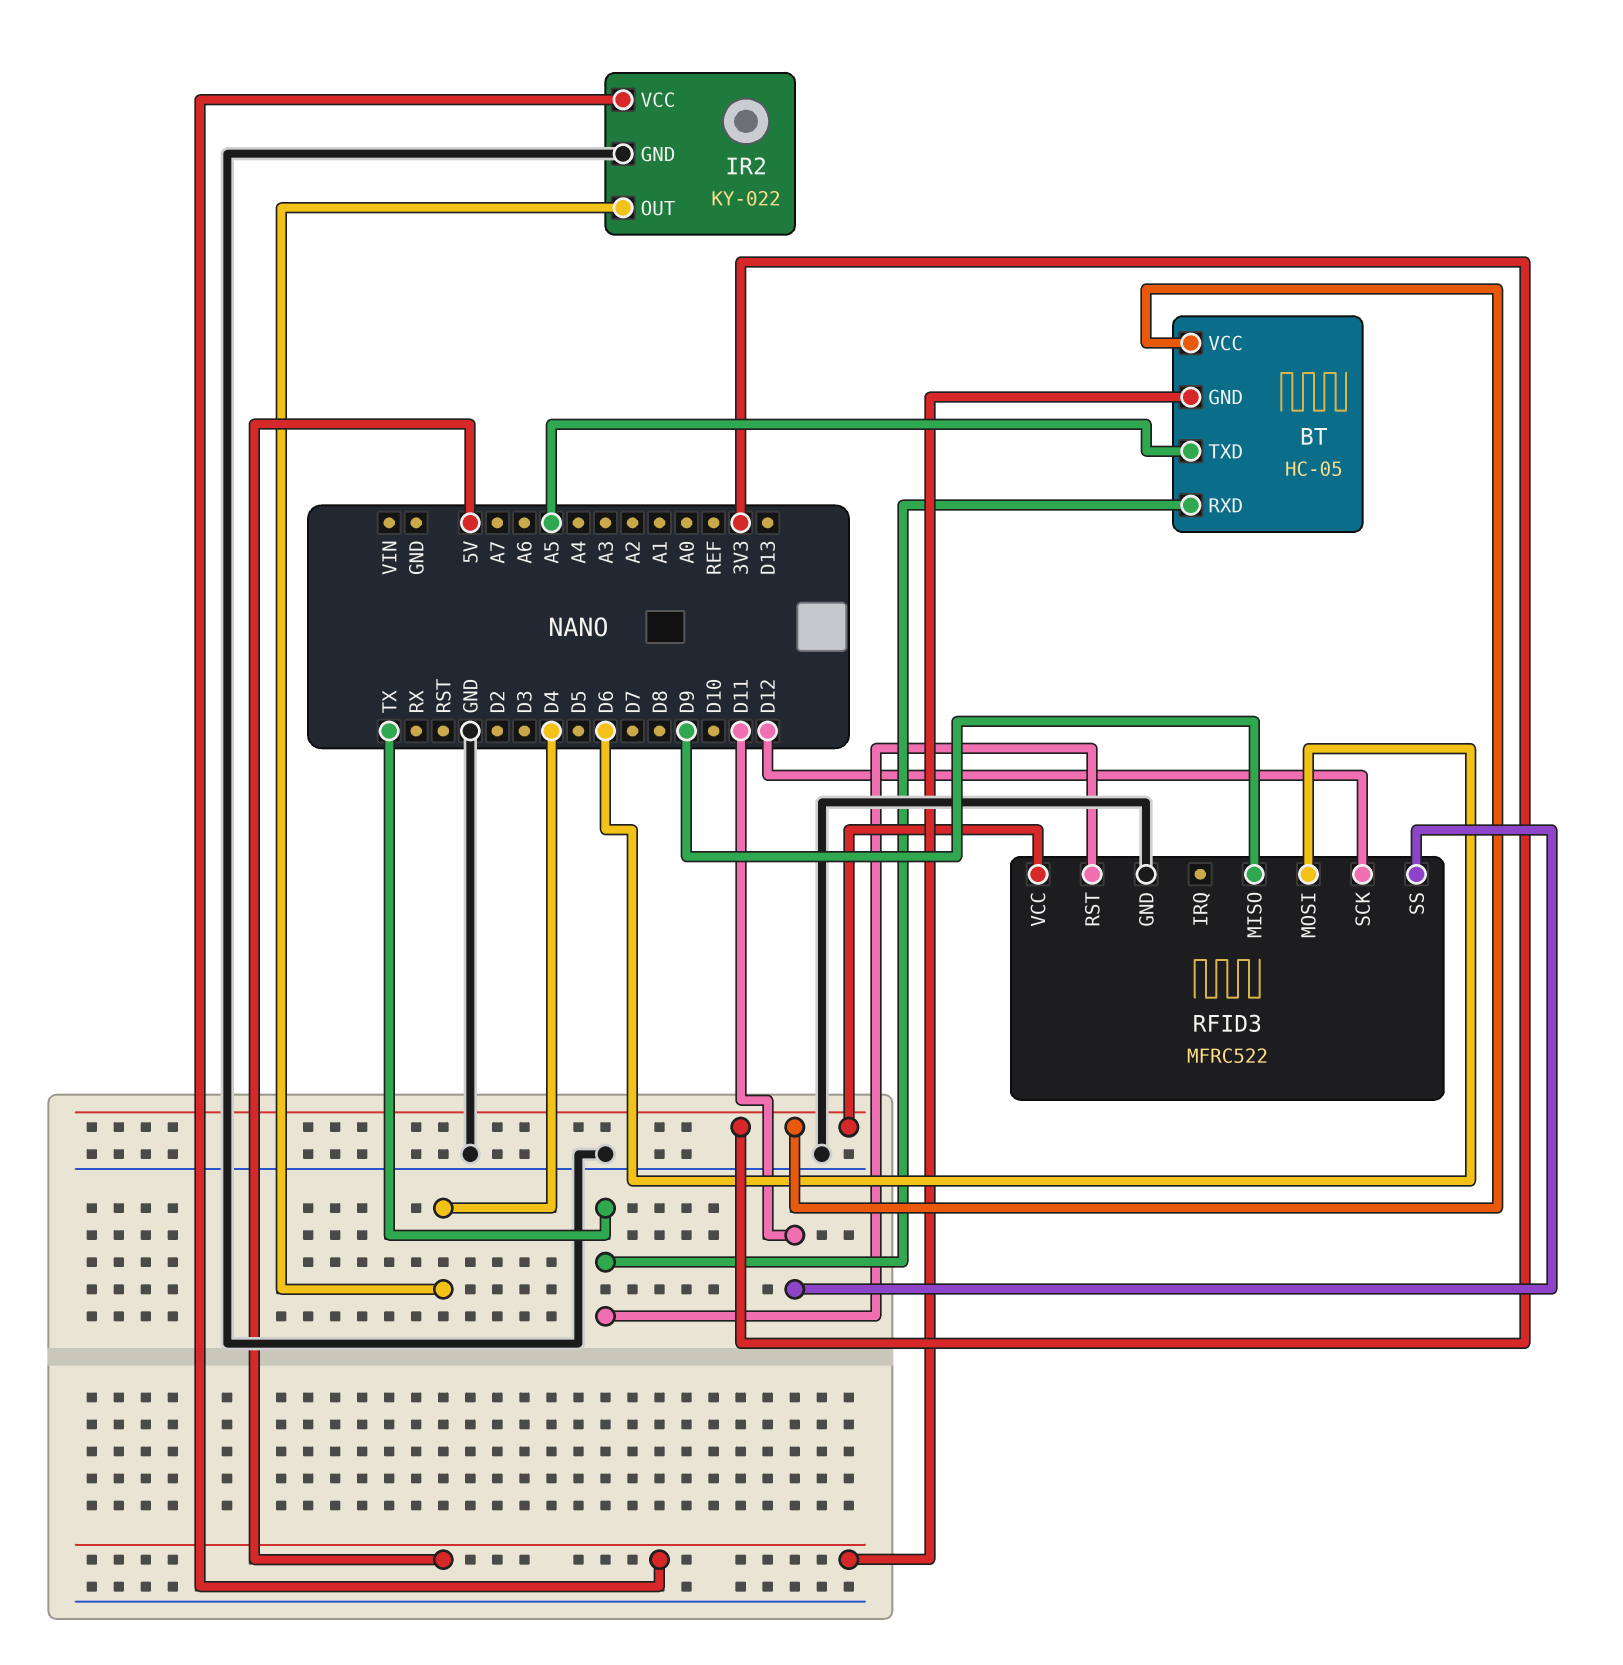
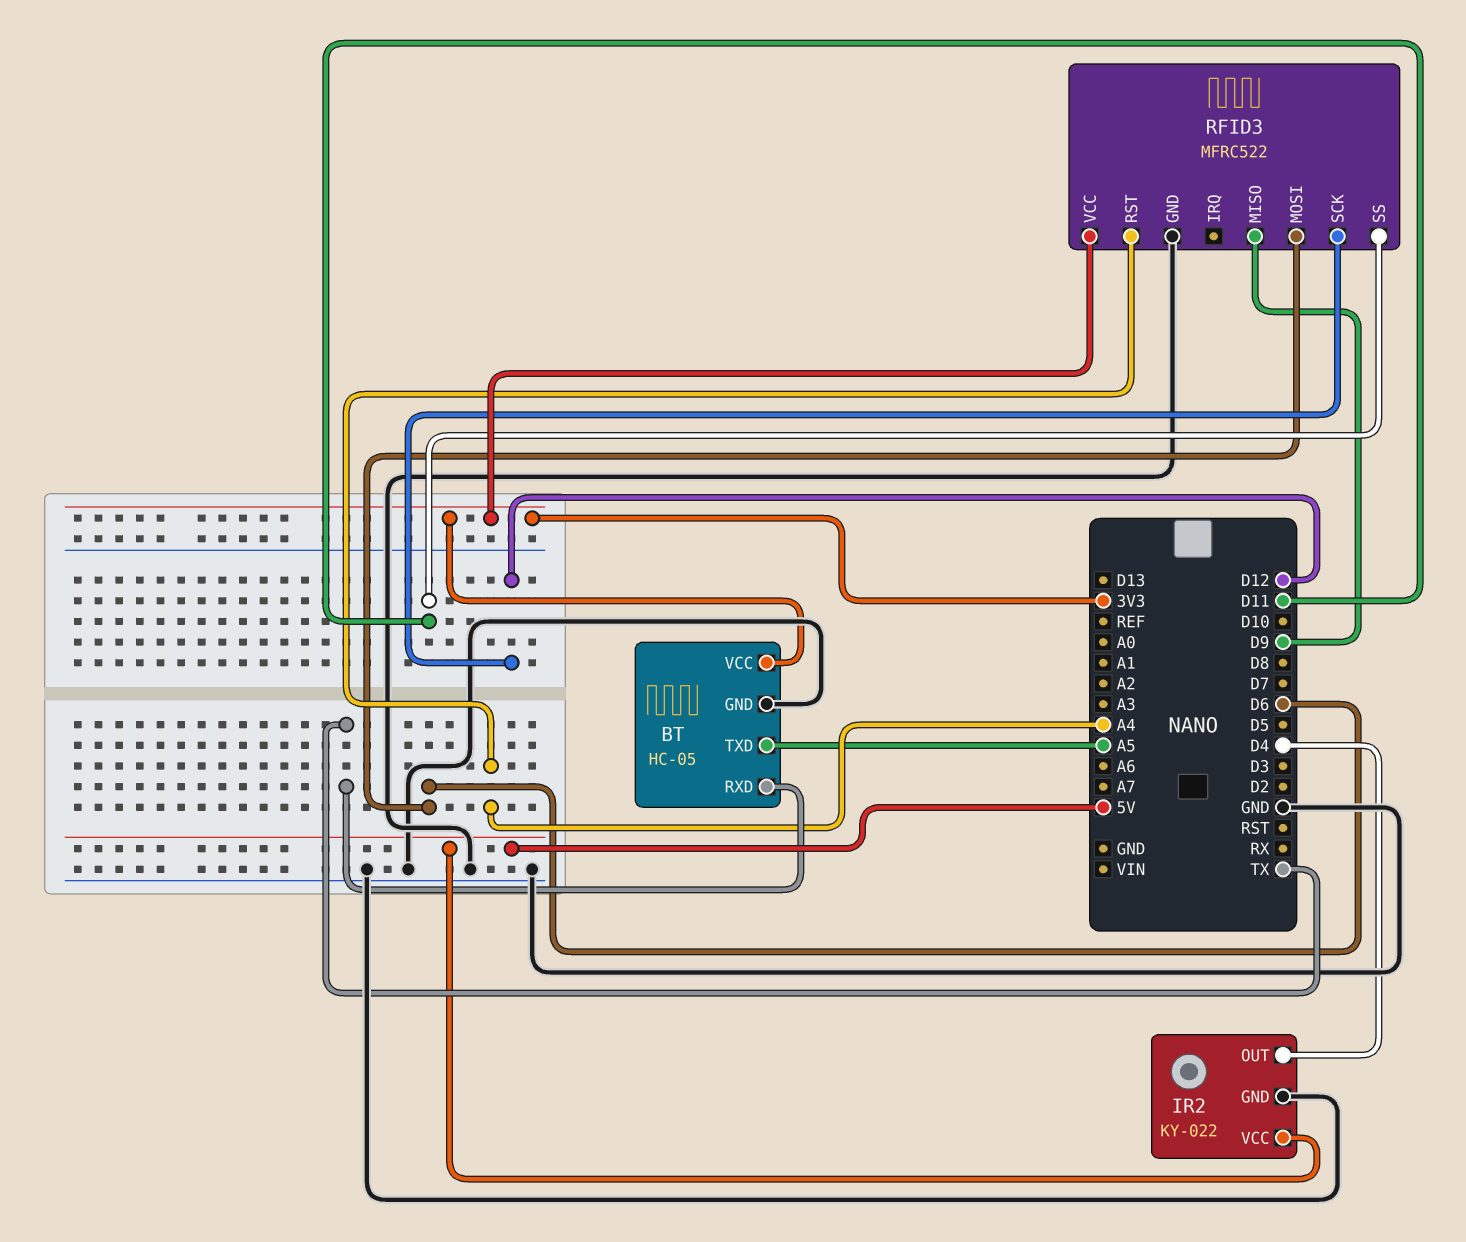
BT pin GND: 5V -> GND
RFID3 pin RST: TX -> A4

